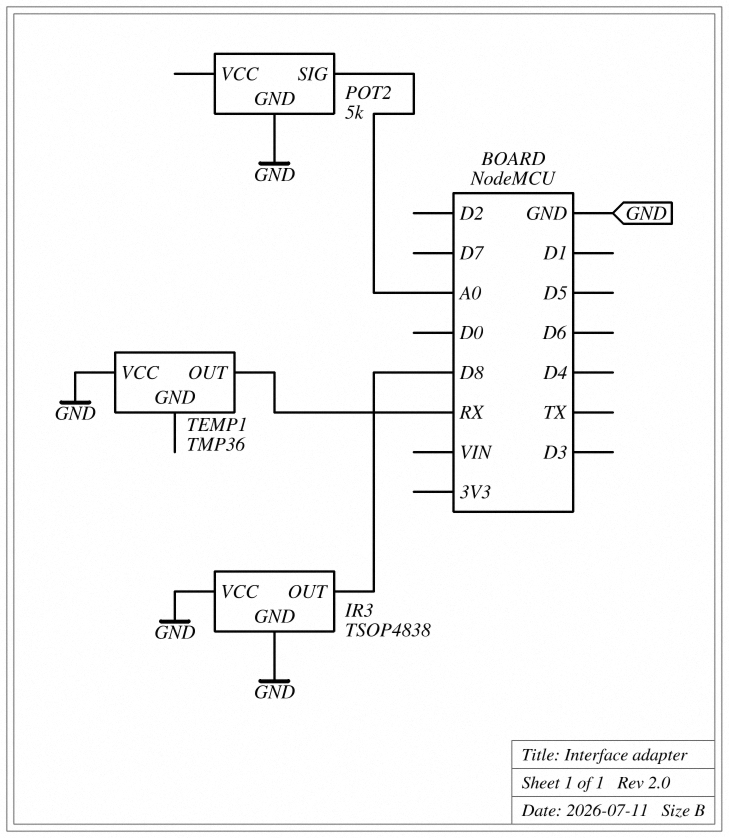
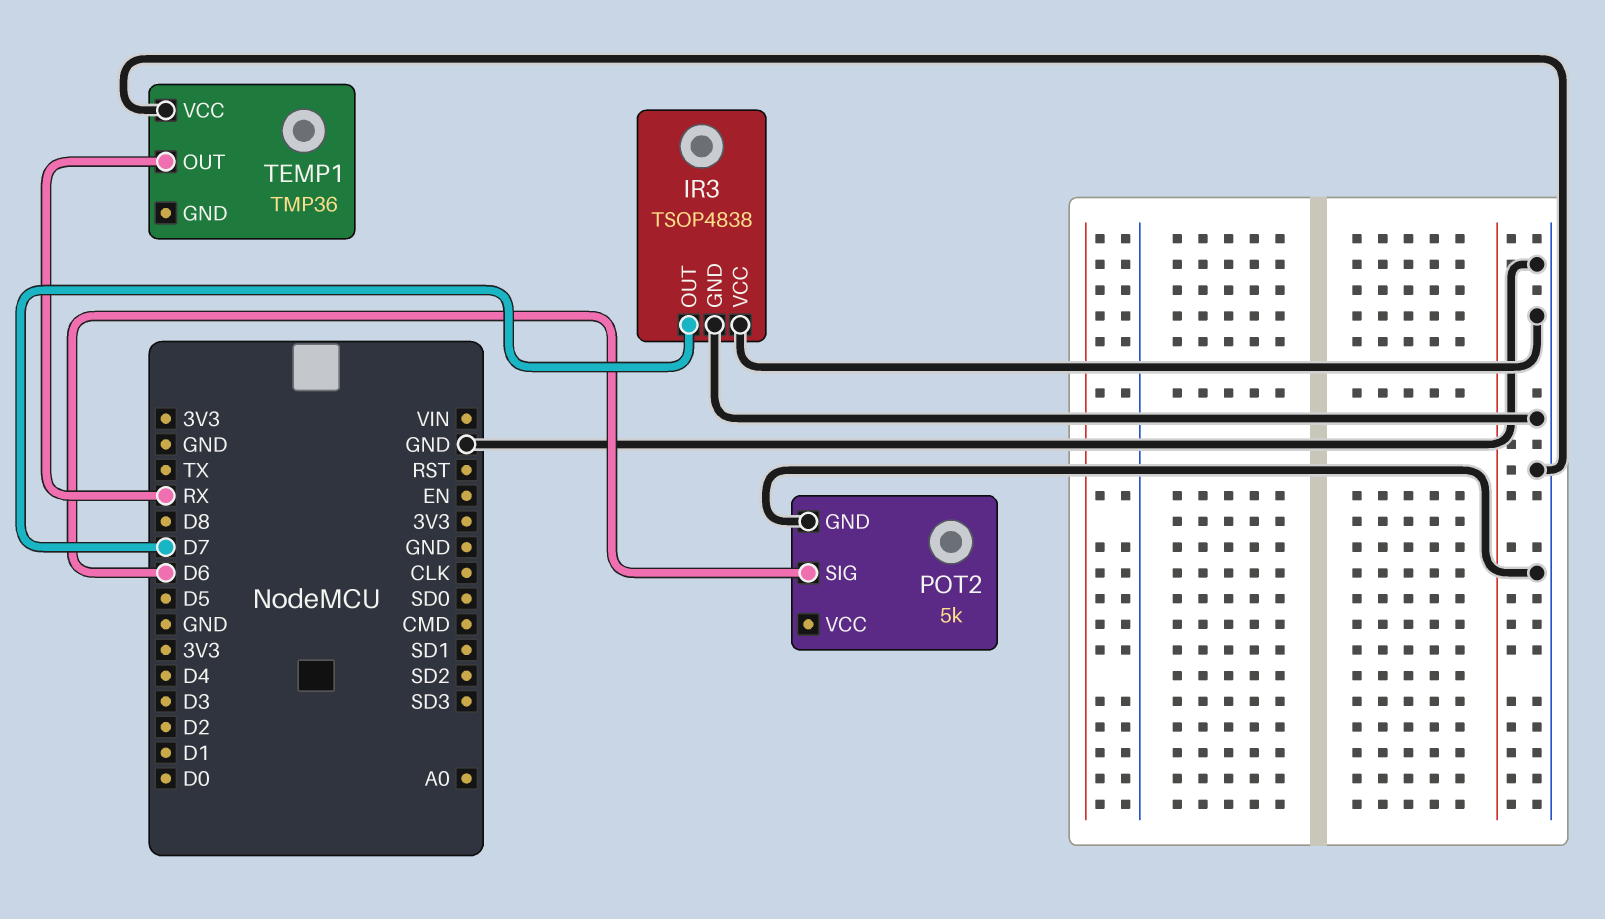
IR3 pin OUT: D8 -> D7
POT2 pin SIG: A0 -> D6

